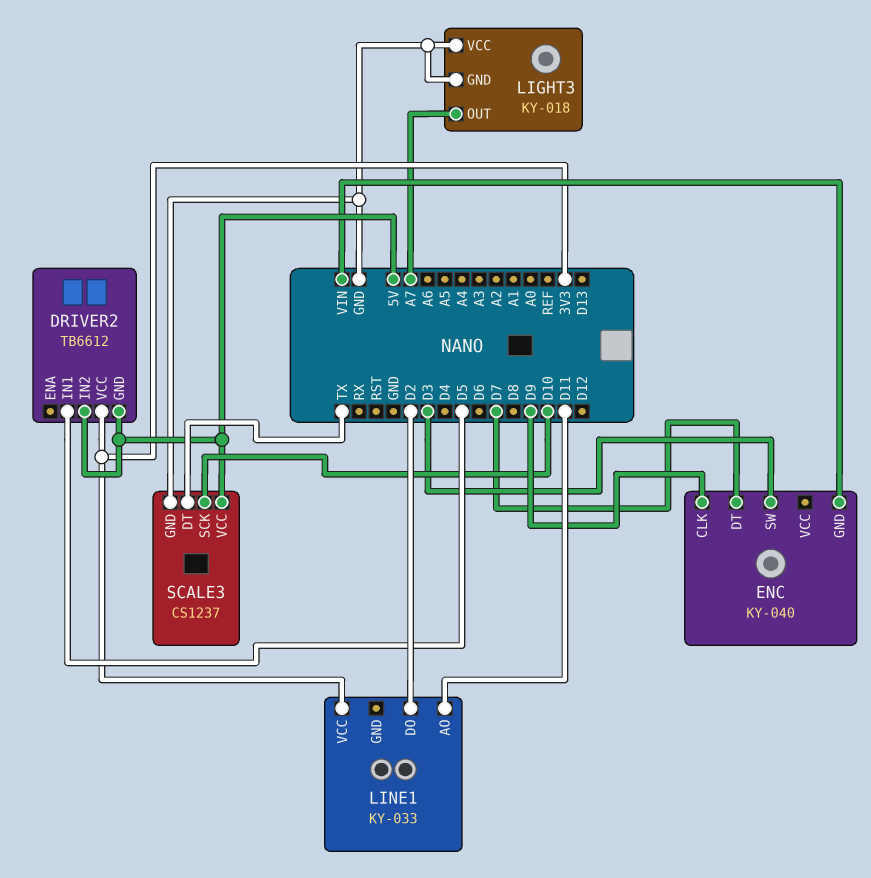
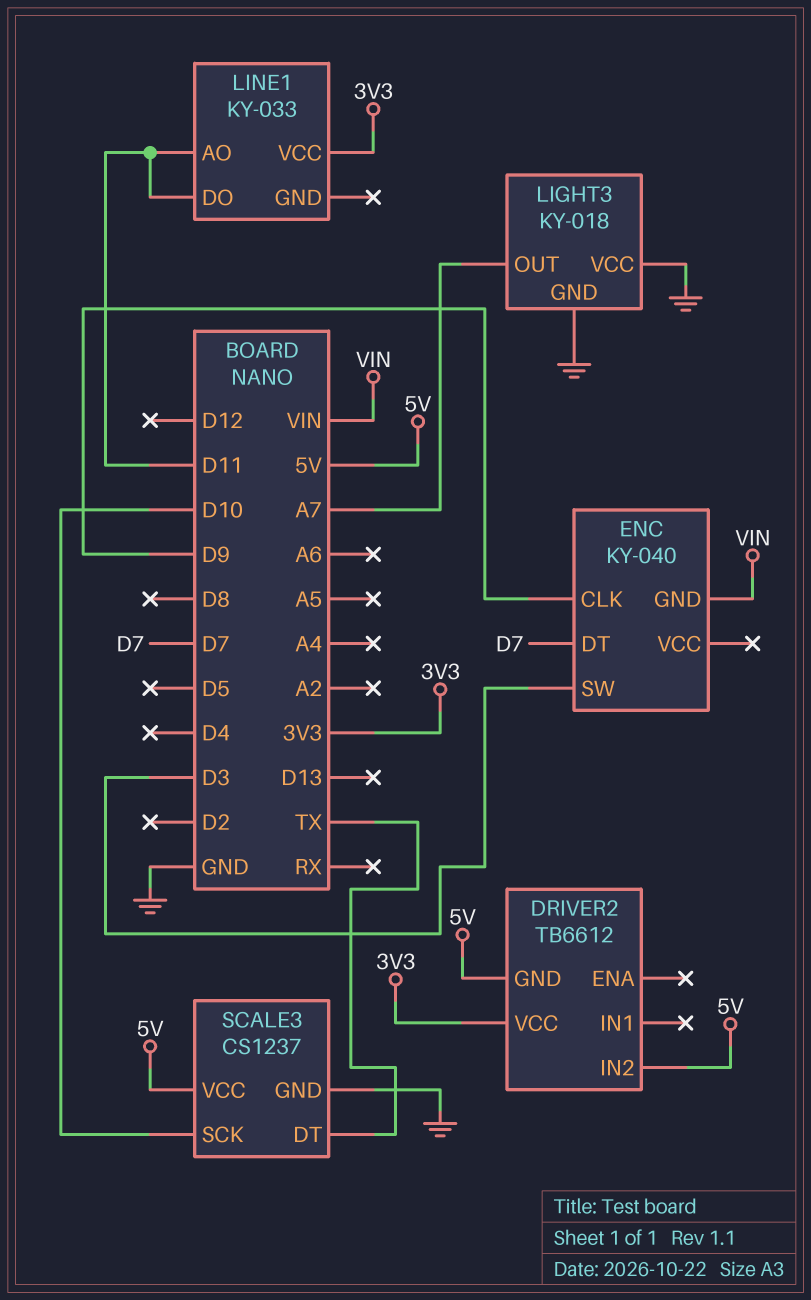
DRIVER2 pin IN1: D5 -> none
LINE1 pin DO: D2 -> D11

